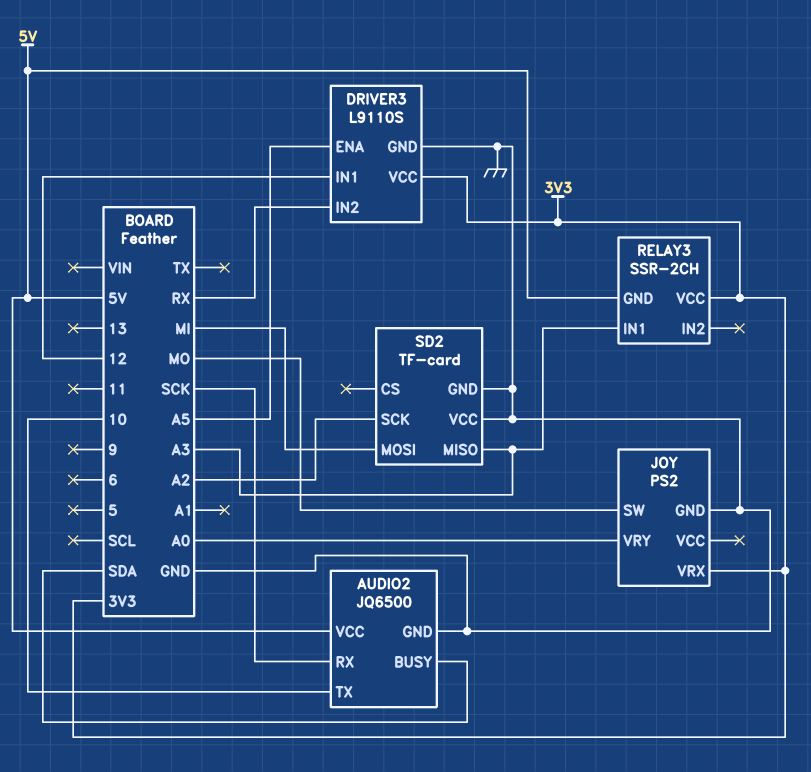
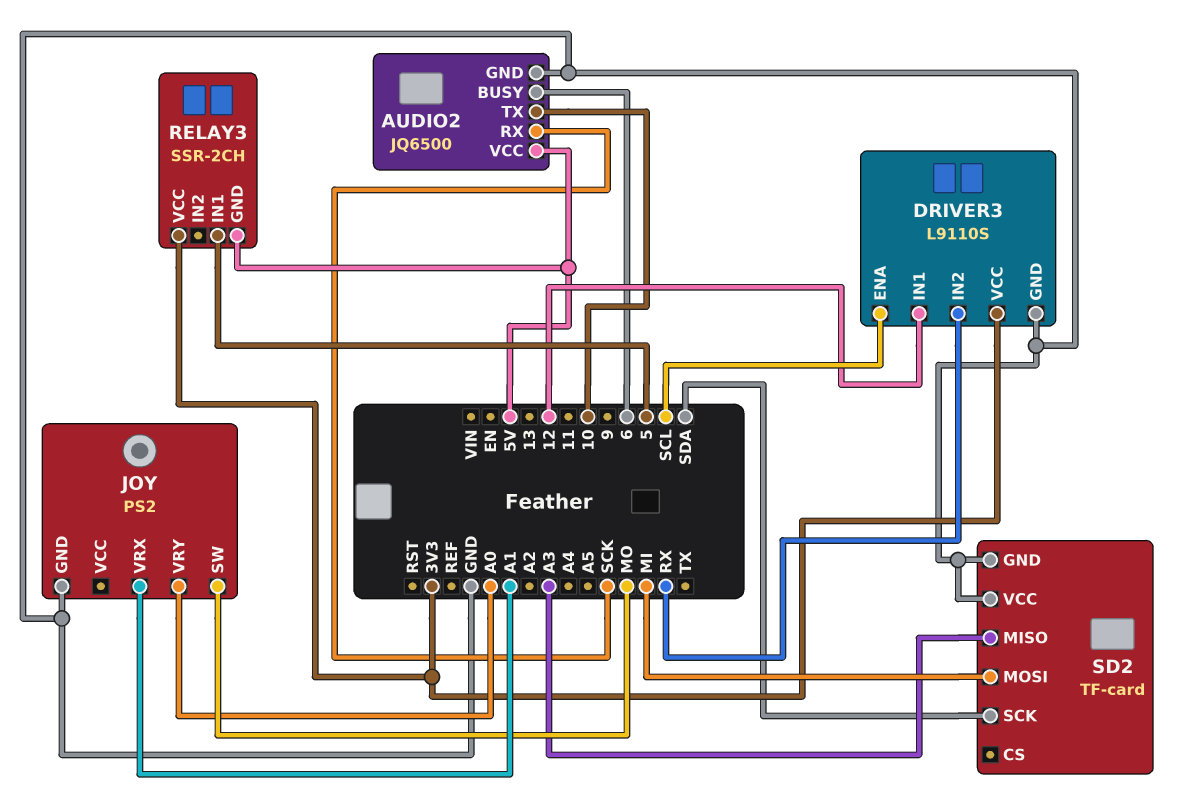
AUDIO2 pin BUSY: SDA -> 6
DRIVER3 pin ENA: A5 -> SCL
JOY pin VRX: 3V3 -> A1
RELAY3 pin IN1: A3 -> 5
SD2 pin SCK: A2 -> SDA

